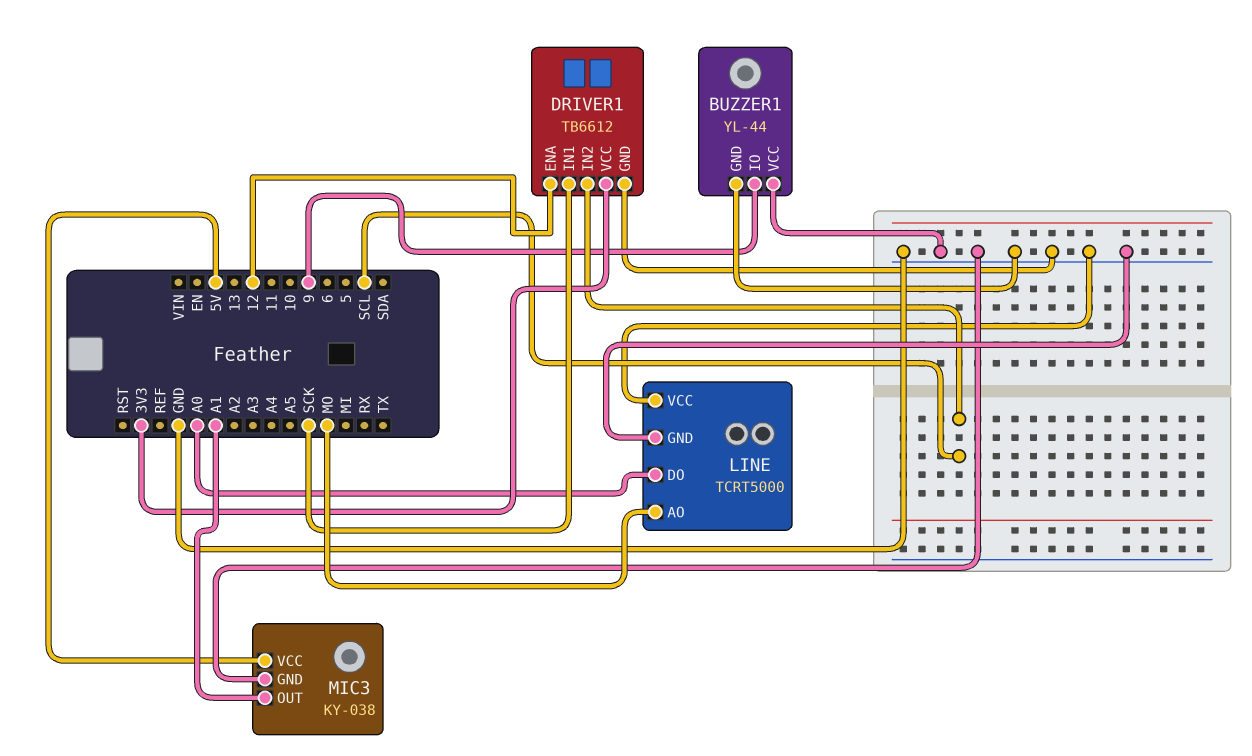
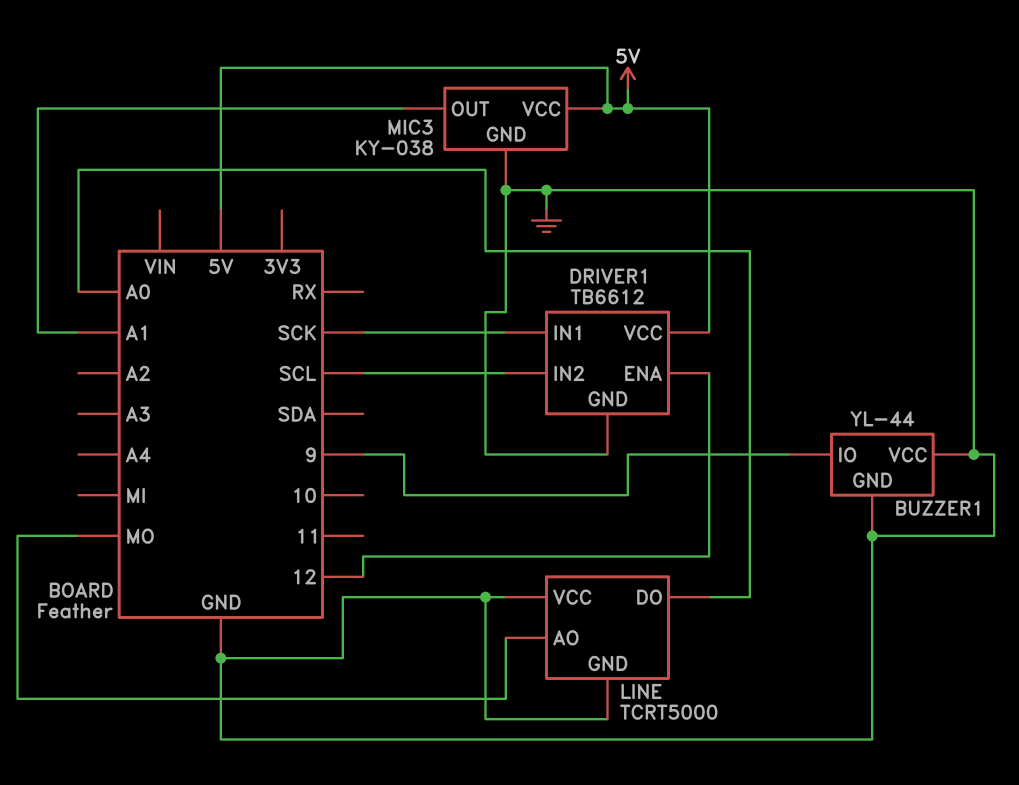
DRIVER1 pin VCC: 3V3 -> 5V

